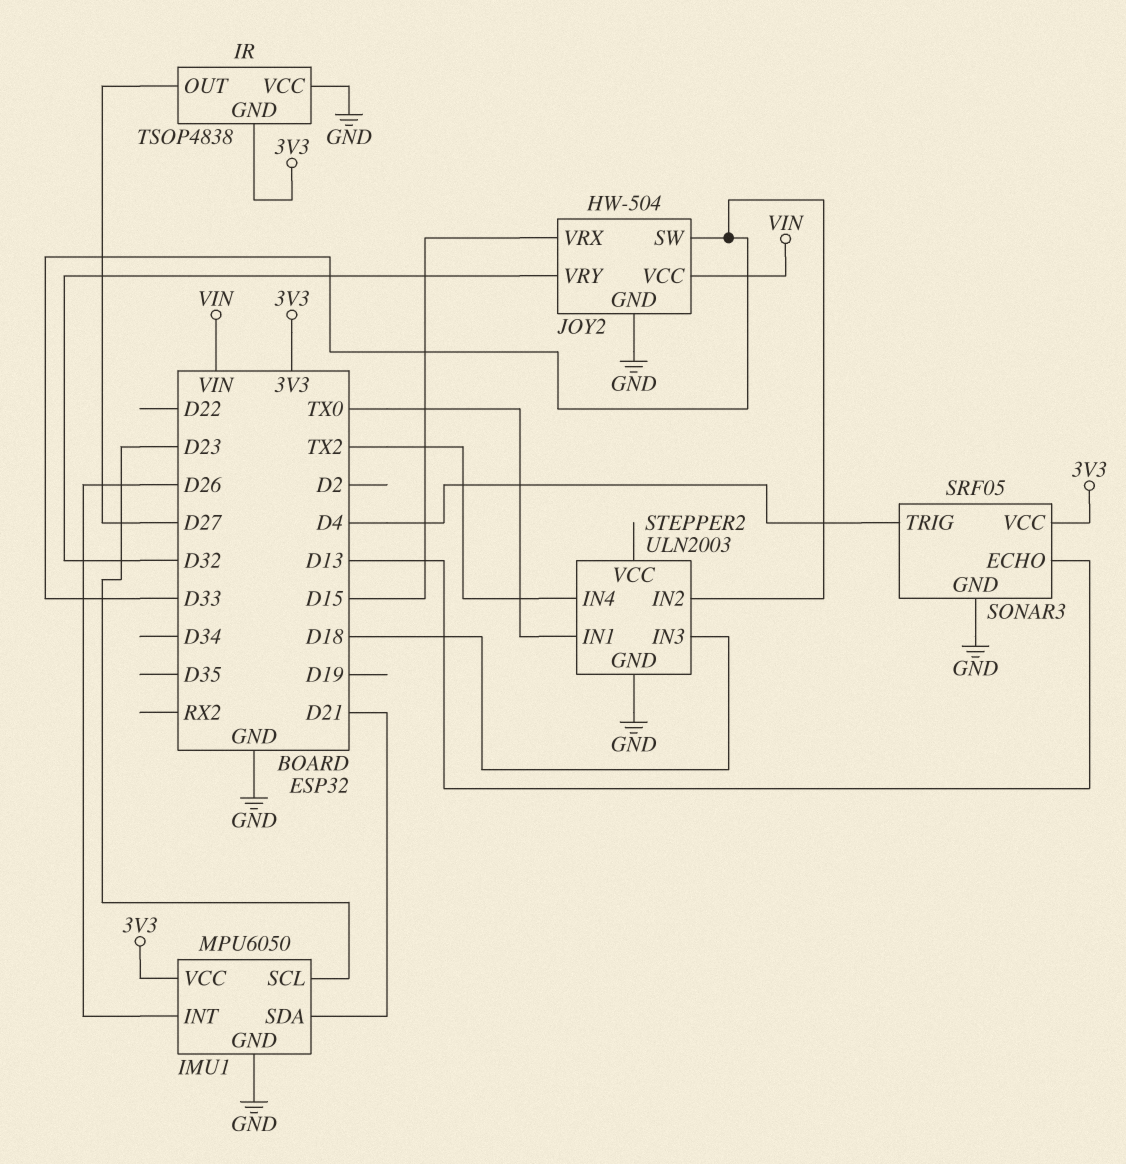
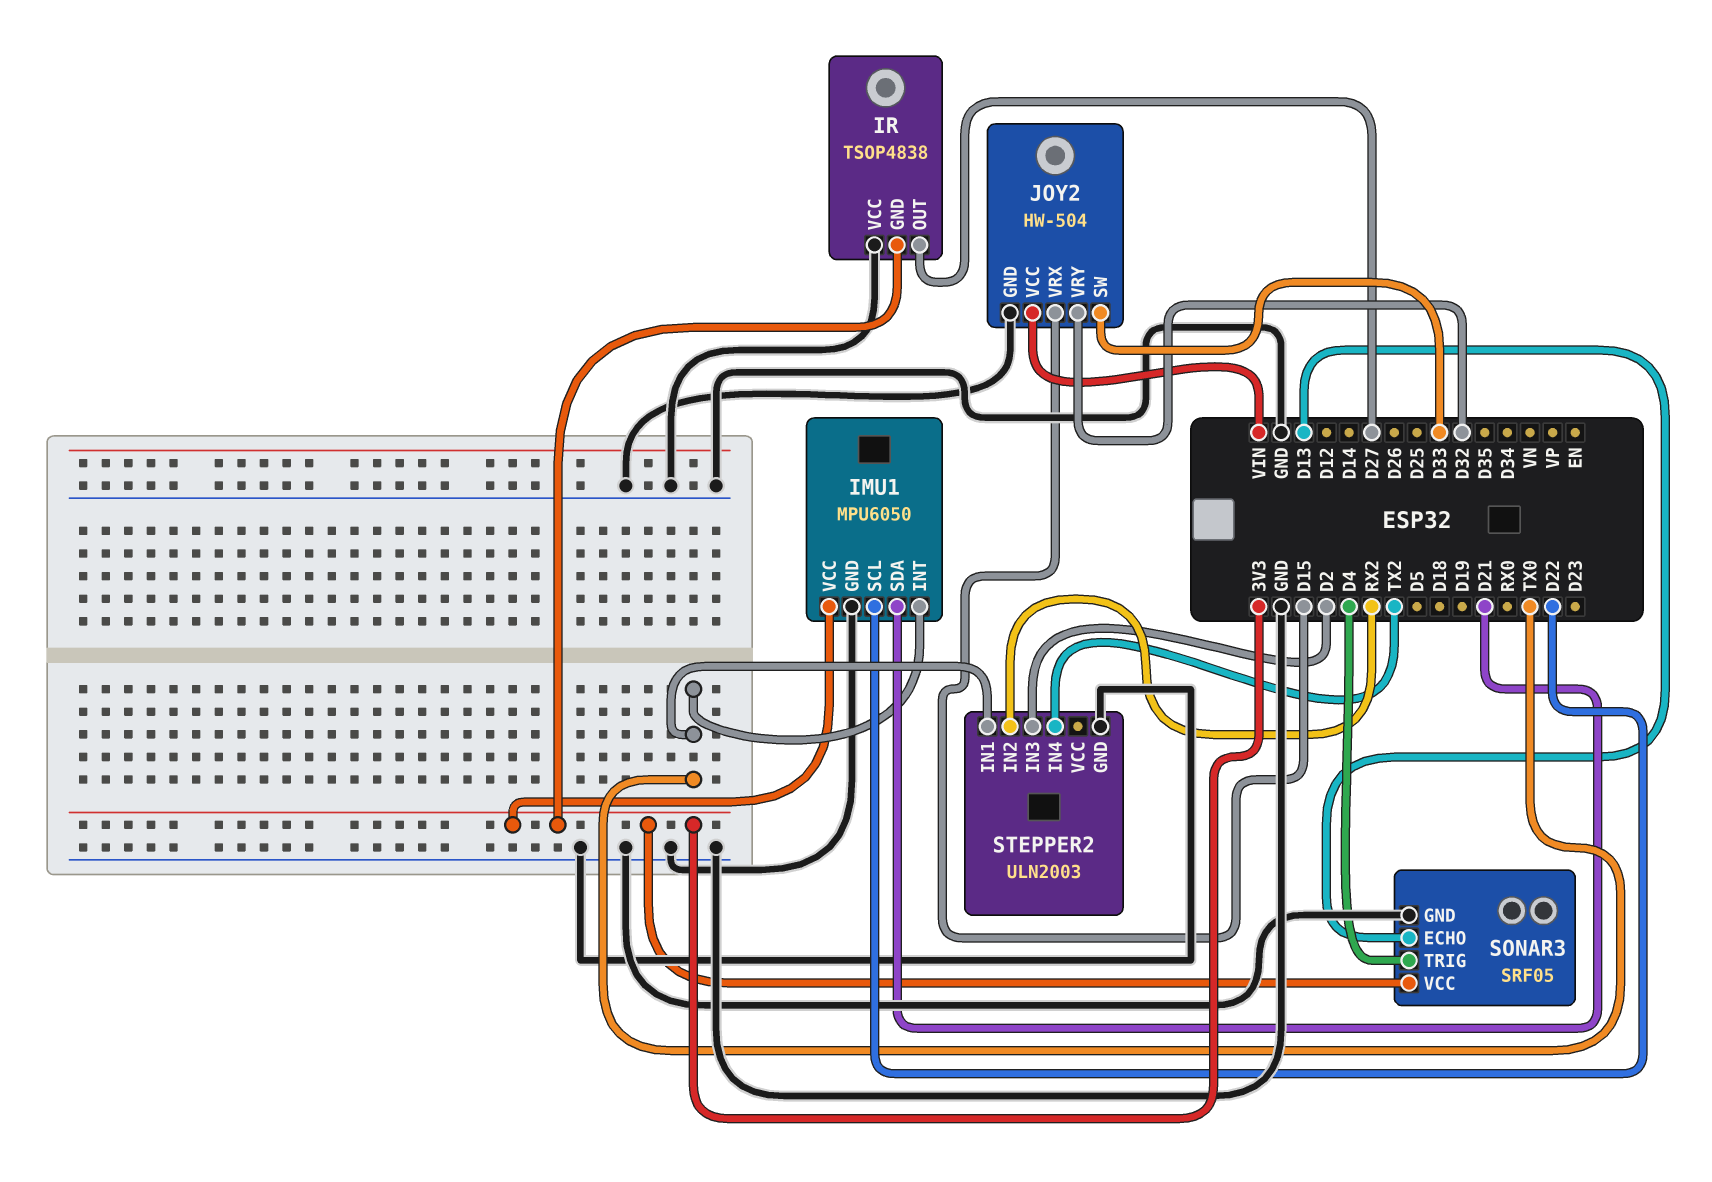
IMU1 pin INT: D26 -> TX0
IMU1 pin SCL: D23 -> D22
STEPPER2 pin IN2: D33 -> RX2
STEPPER2 pin IN3: D18 -> D2

